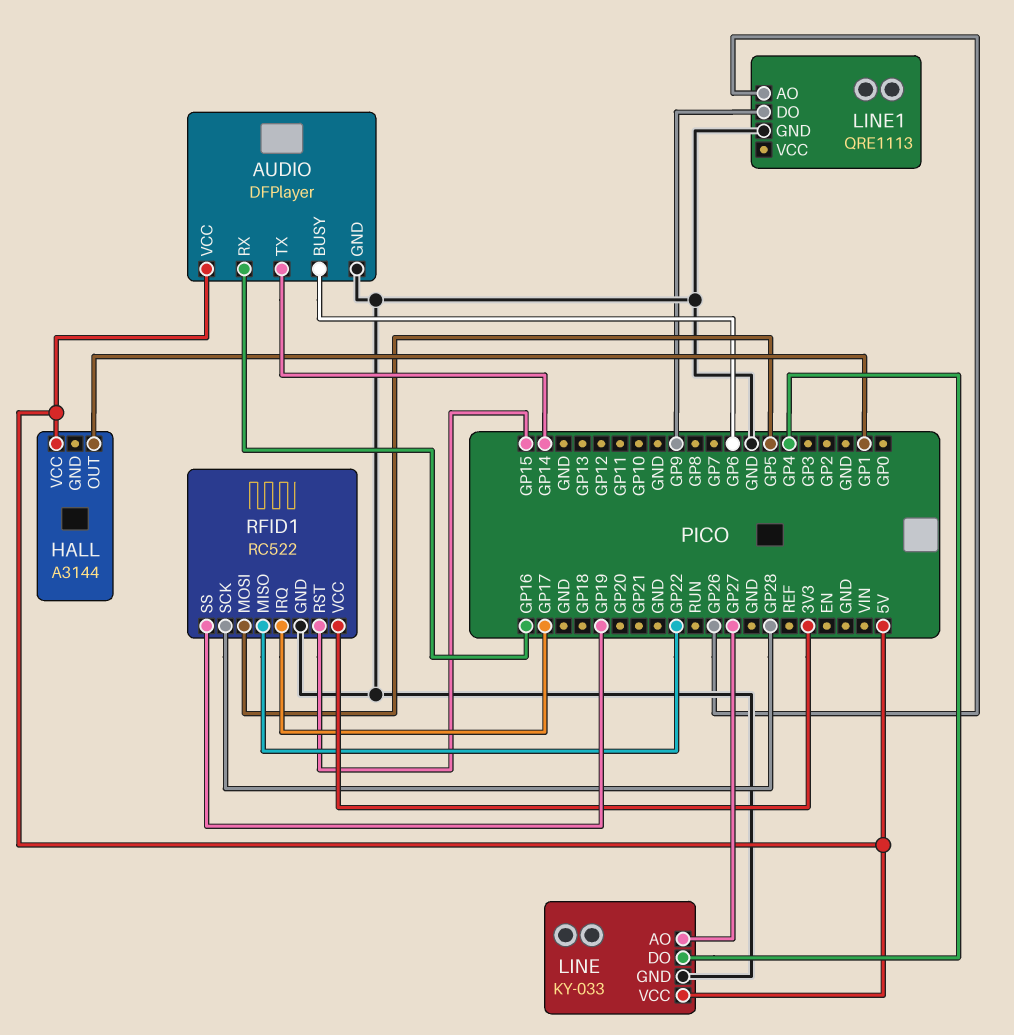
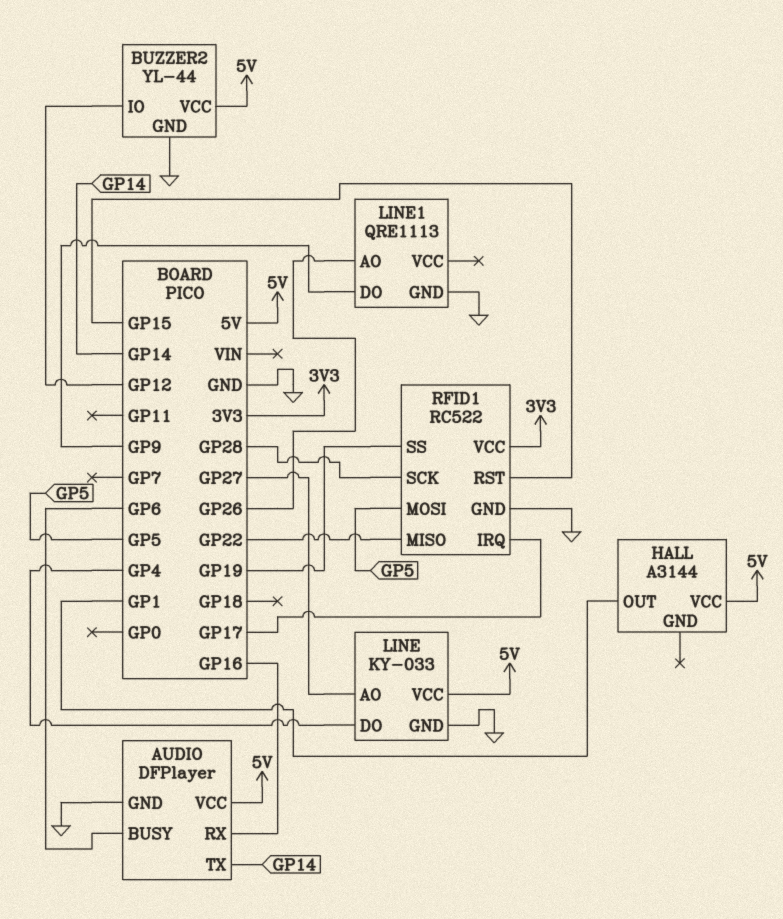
BUZZER2: none -> YL-44
BUZZER2 pin GND: none -> GND
BUZZER2 pin IO: none -> GP12
BUZZER2 pin VCC: none -> 5V

